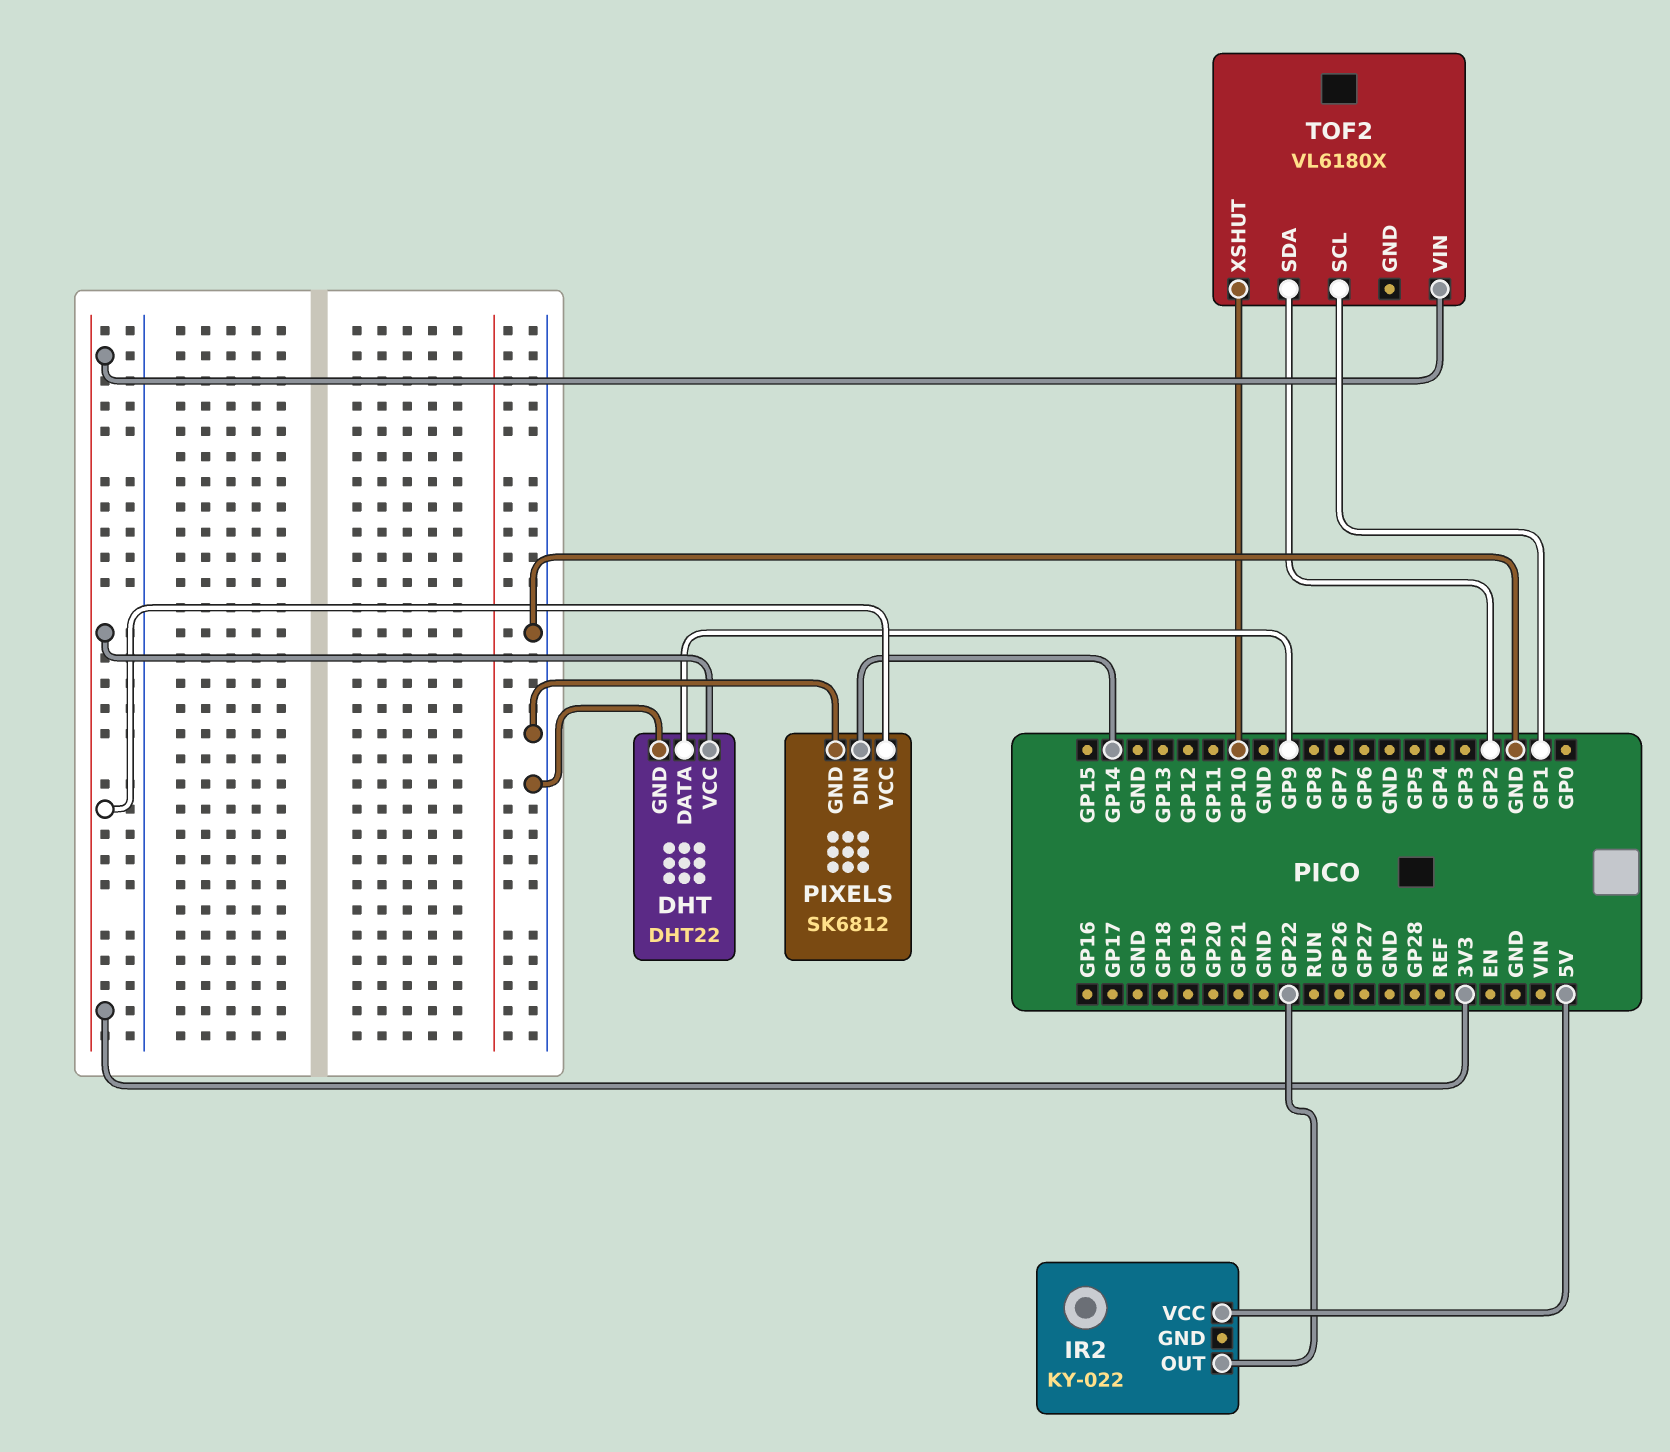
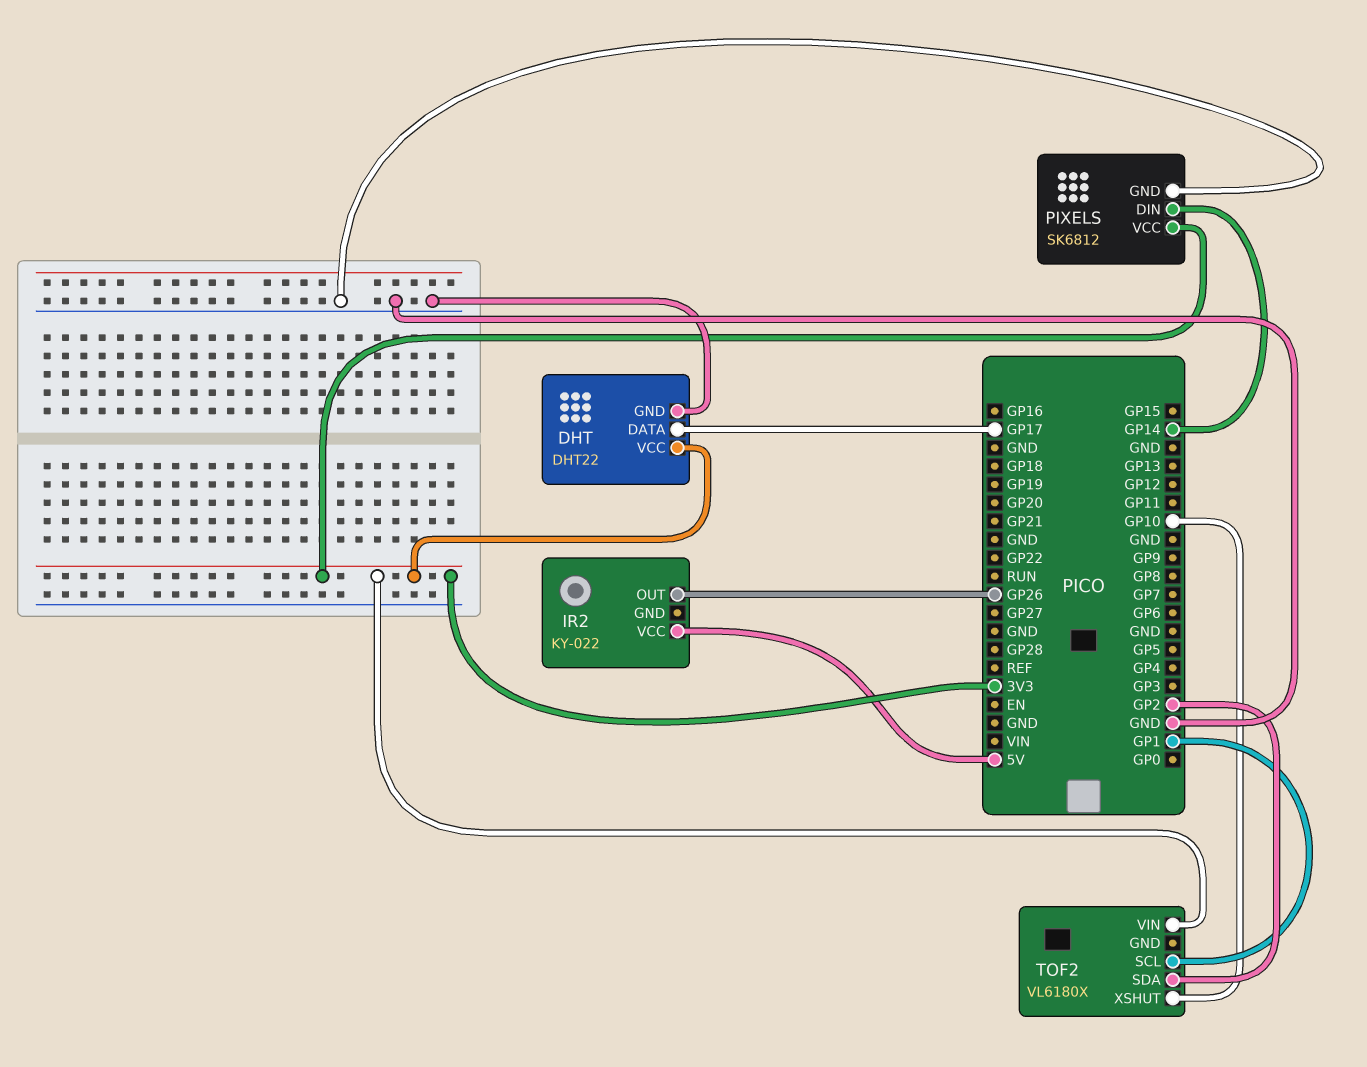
DHT pin DATA: GP9 -> GP17
IR2 pin OUT: GP22 -> GP26

